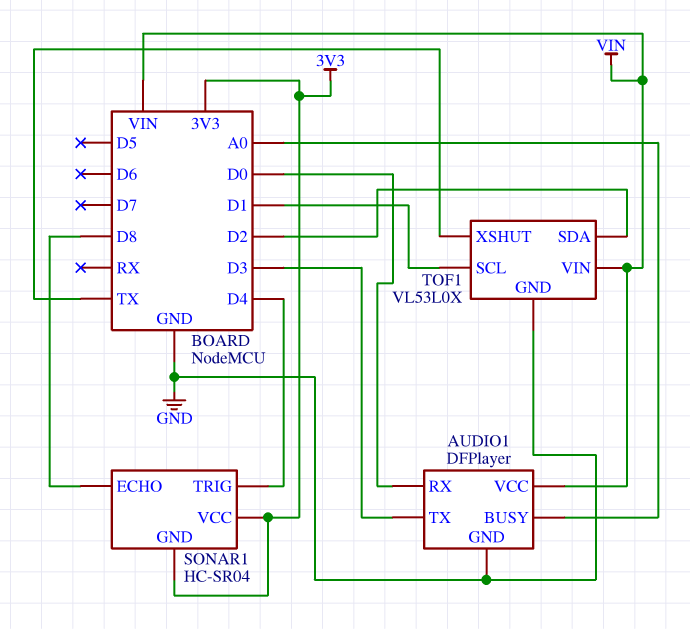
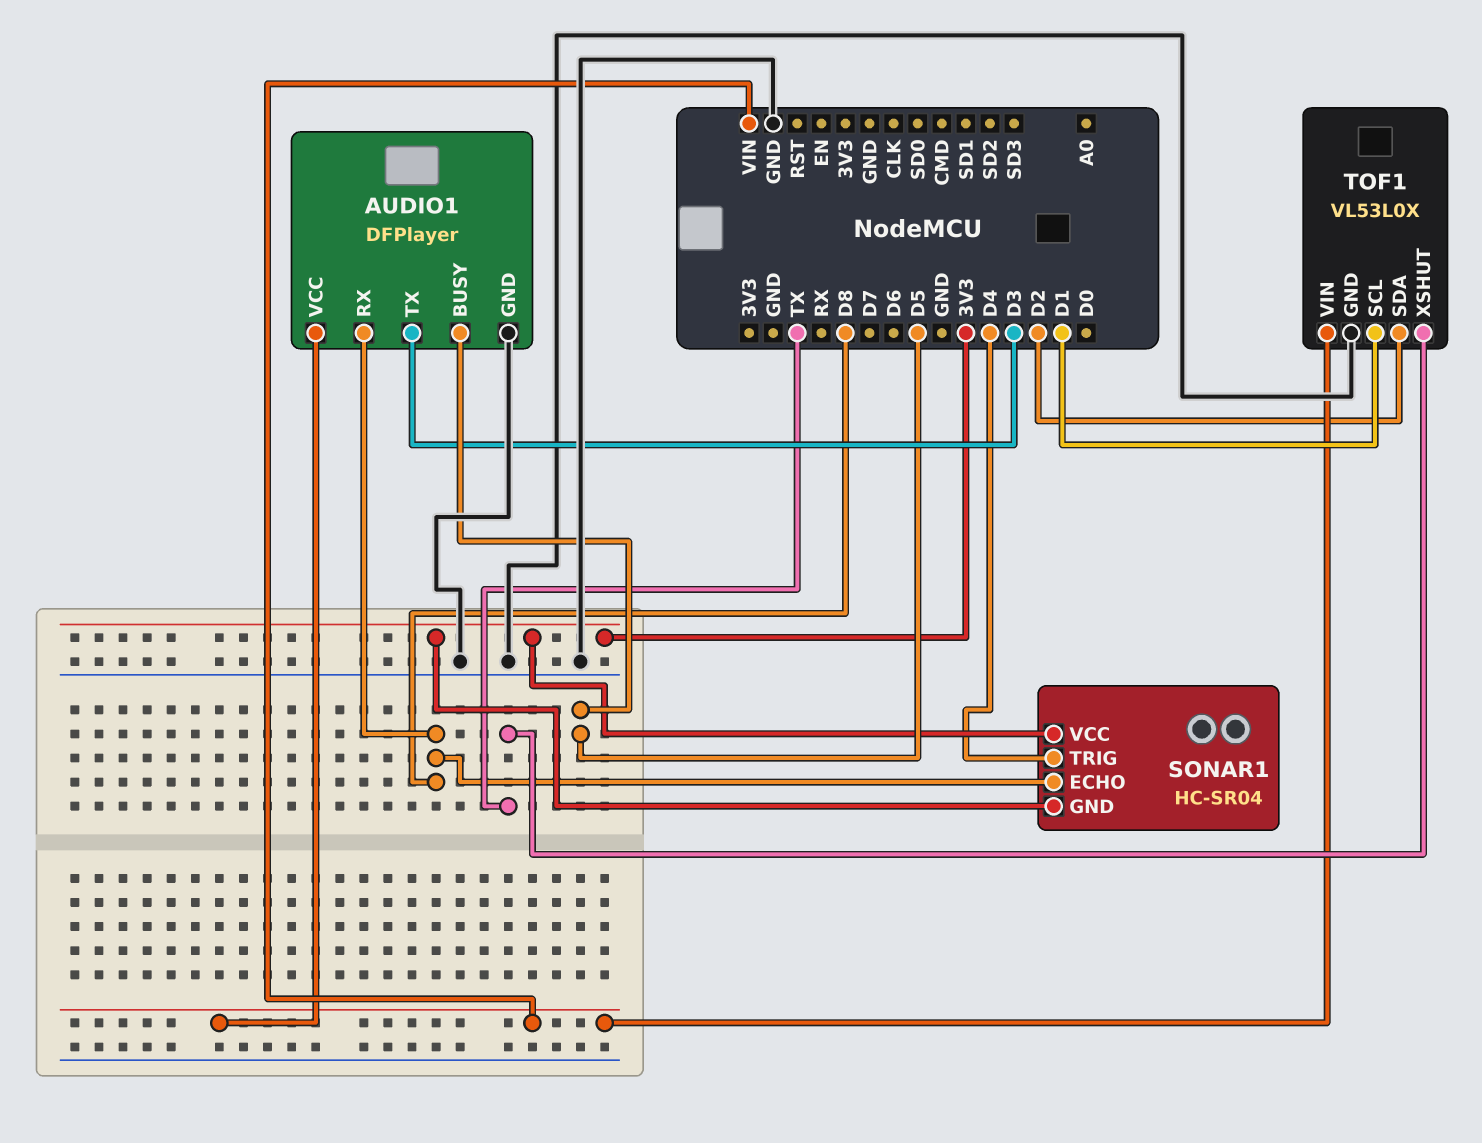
AUDIO1 pin BUSY: A0 -> D5
AUDIO1 pin RX: D0 -> D8

